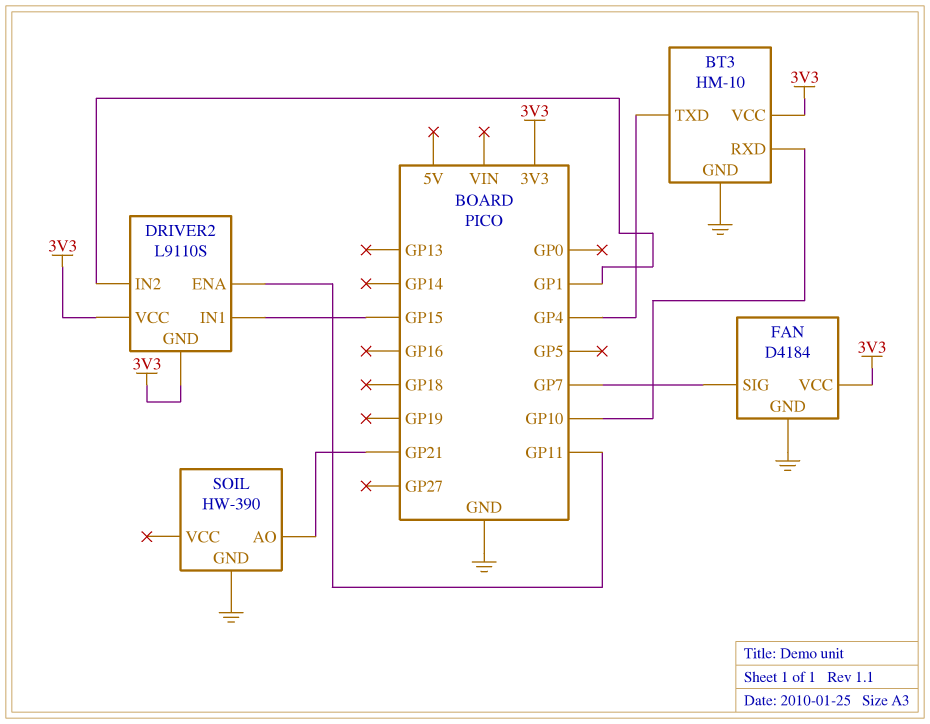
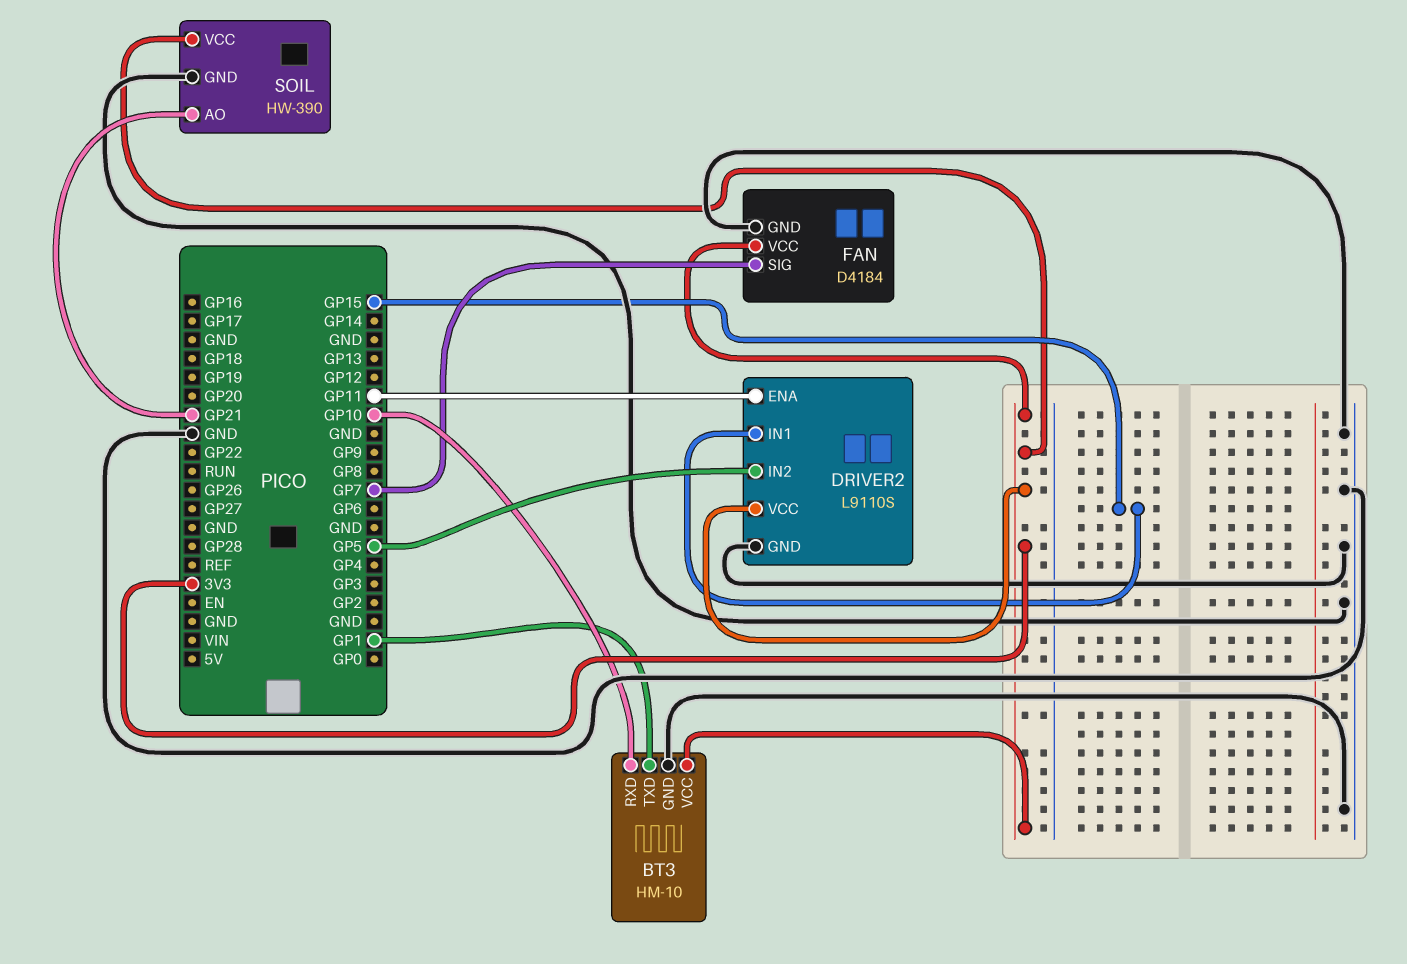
BT3 pin TXD: GP4 -> GP1
DRIVER2 pin GND: 3V3 -> GND
DRIVER2 pin IN2: GP1 -> GP5
SOIL pin VCC: none -> 3V3

